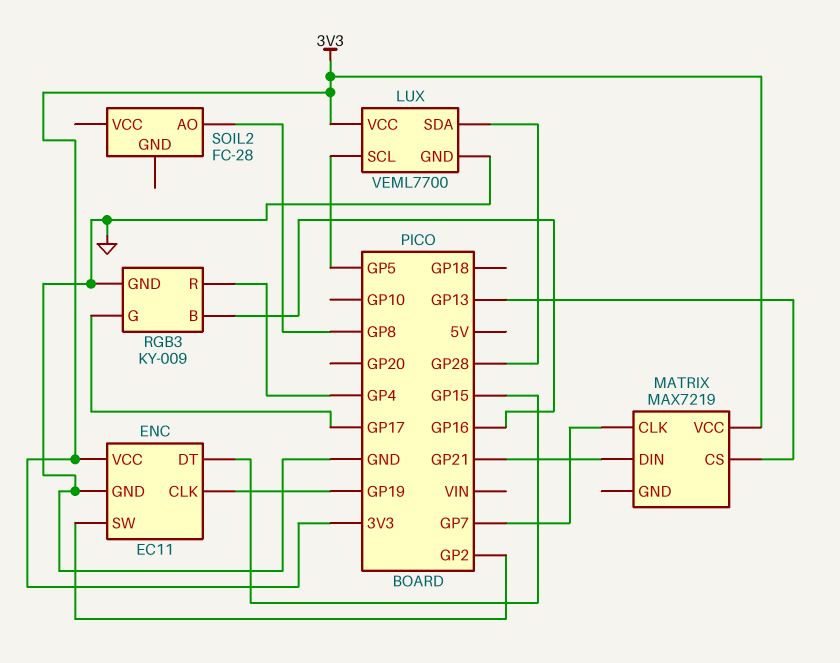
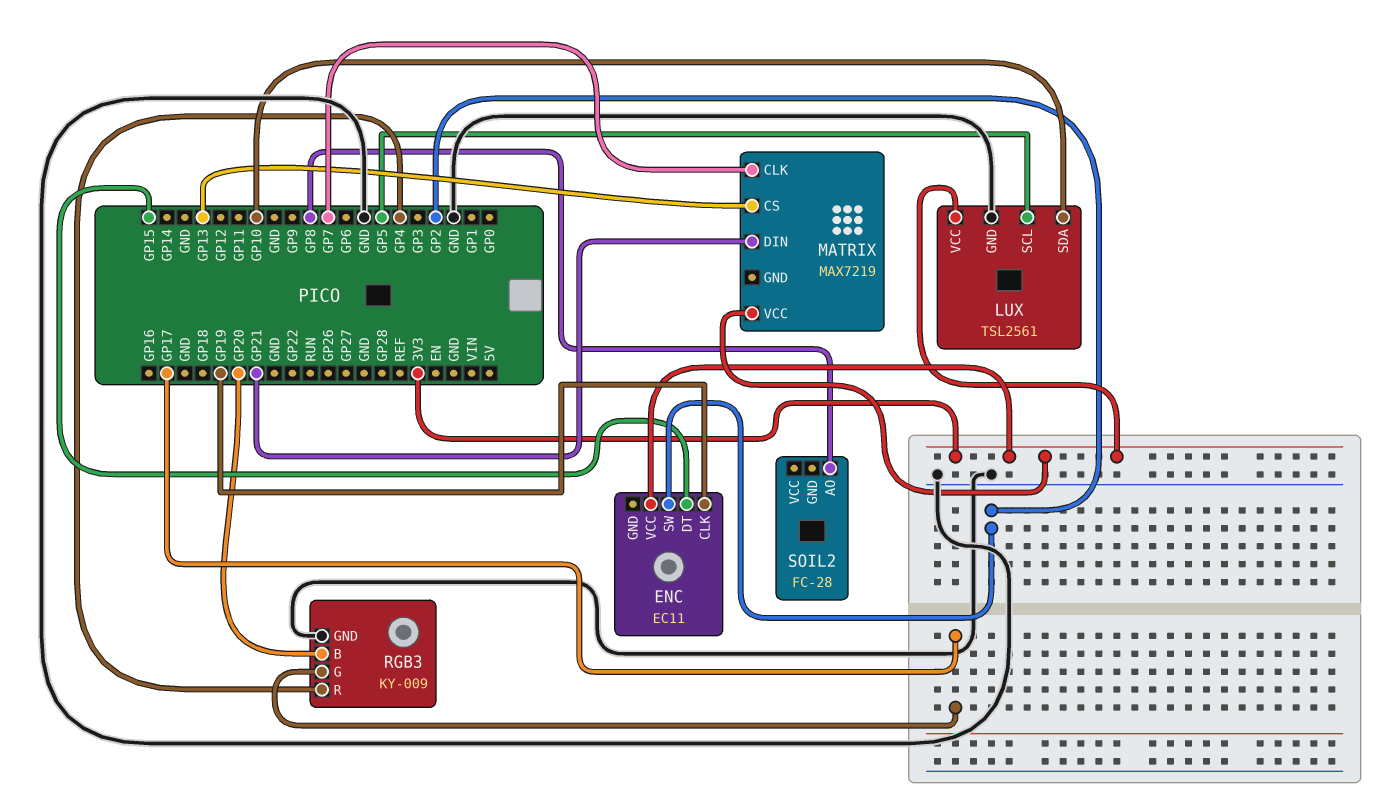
ENC pin GND: GND -> none
LUX: VEML7700 -> TSL2561
LUX pin SDA: GP28 -> GP10
RGB3 pin B: GP16 -> GP20

